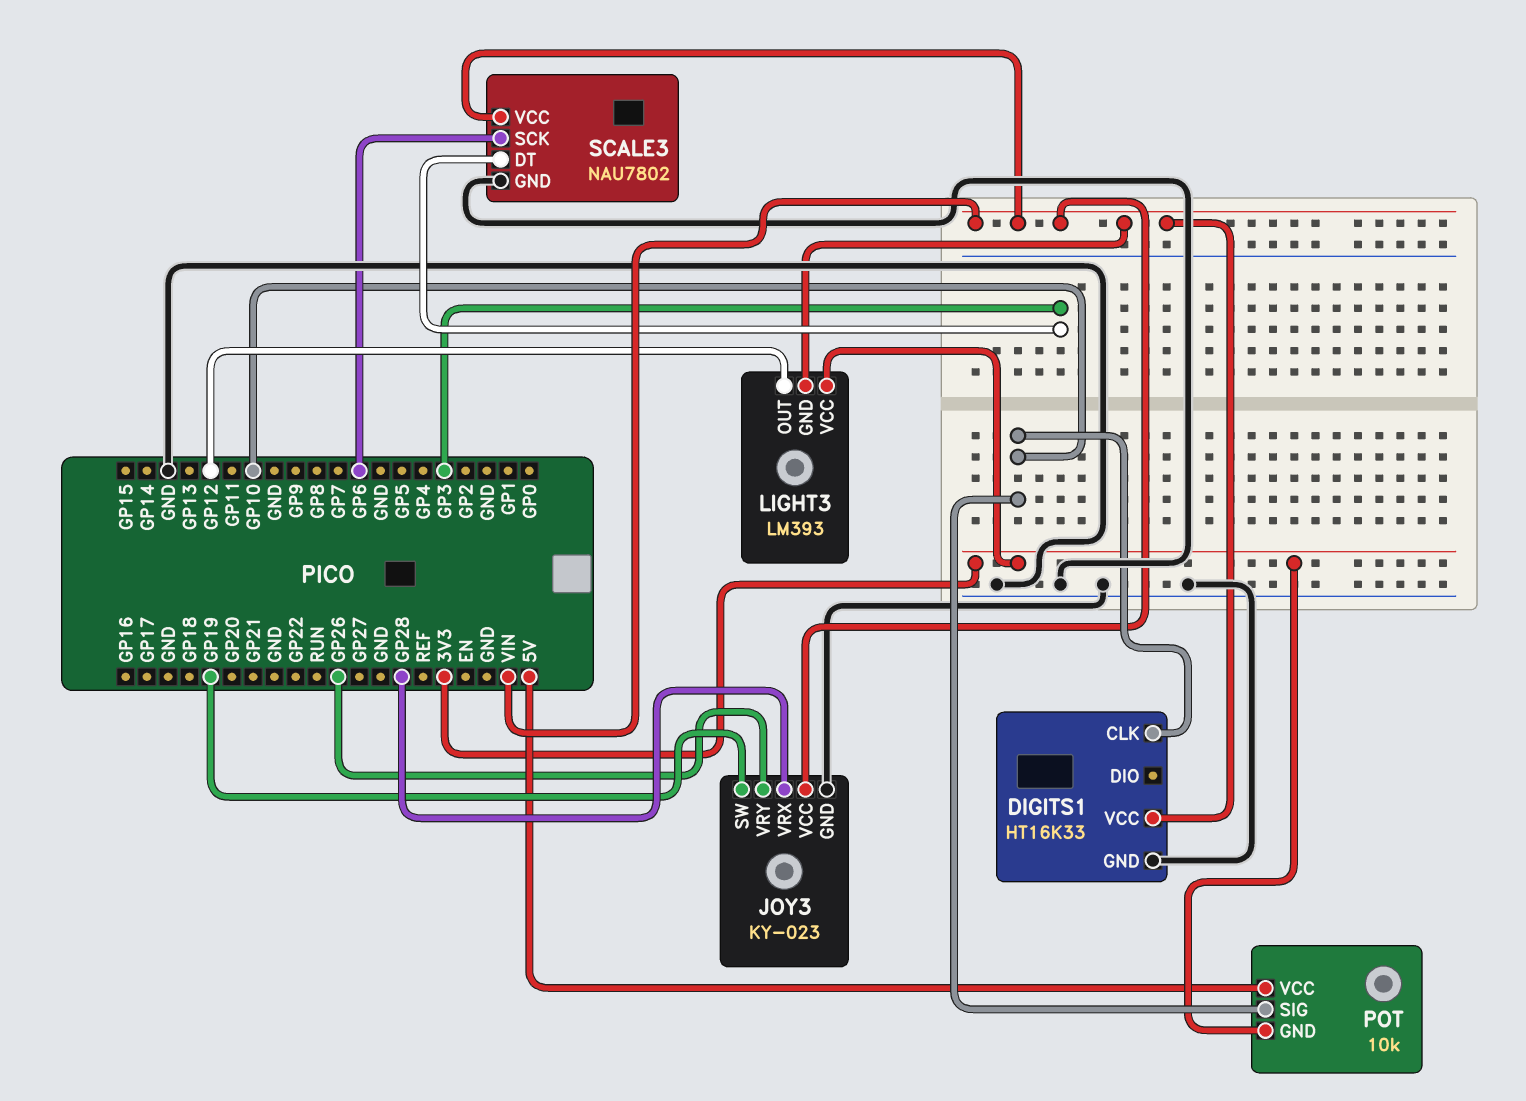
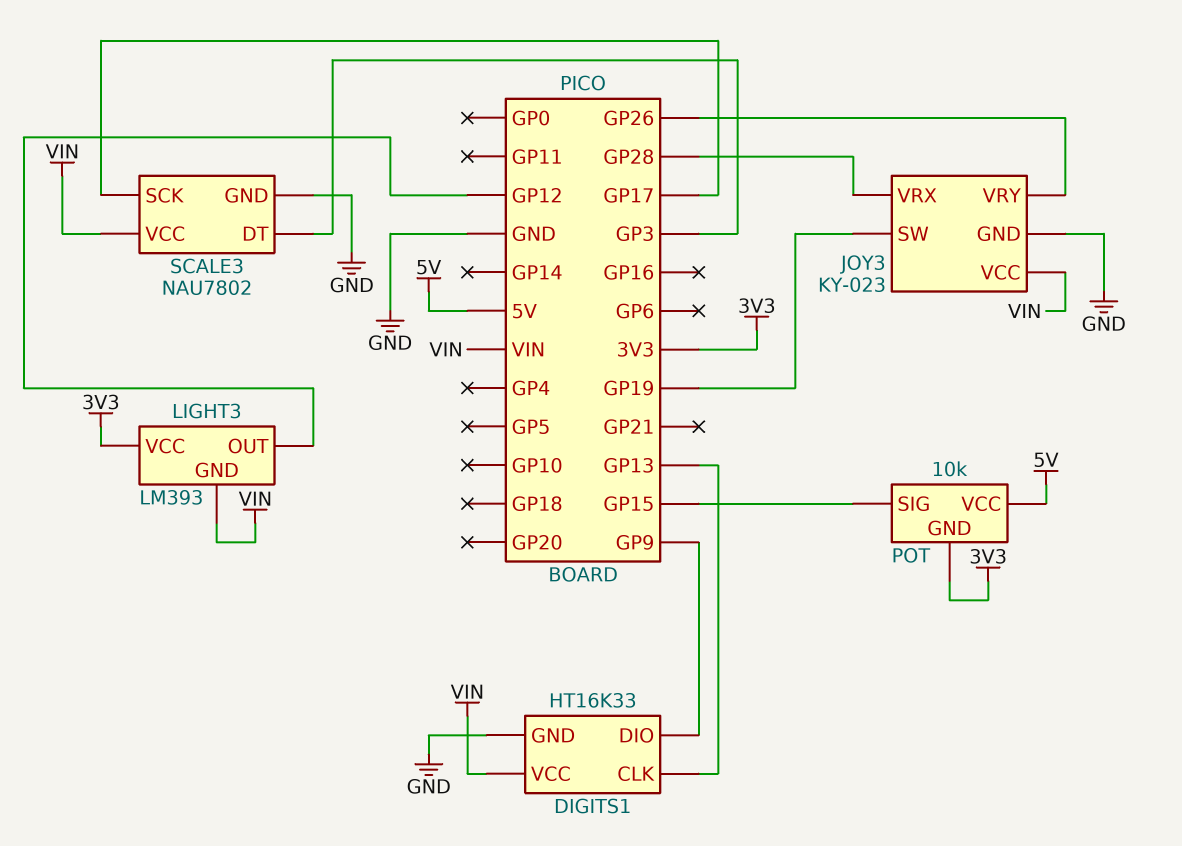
DIGITS1 pin CLK: GP10 -> GP13
DIGITS1 pin DIO: none -> GP9
POT pin SIG: GP10 -> GP15
SCALE3 pin SCK: GP6 -> GP17

